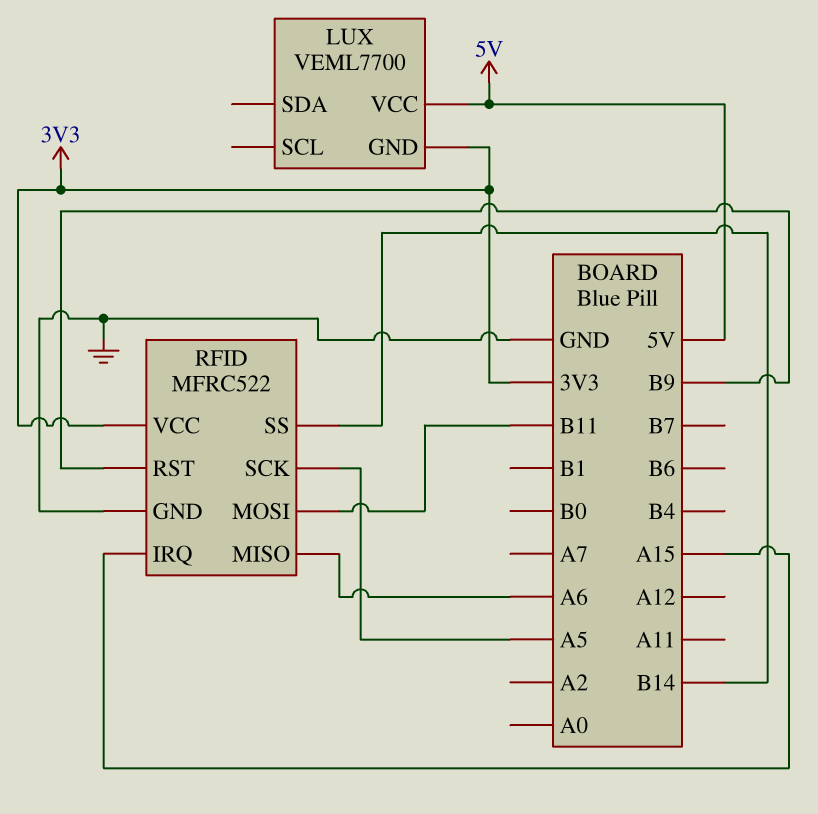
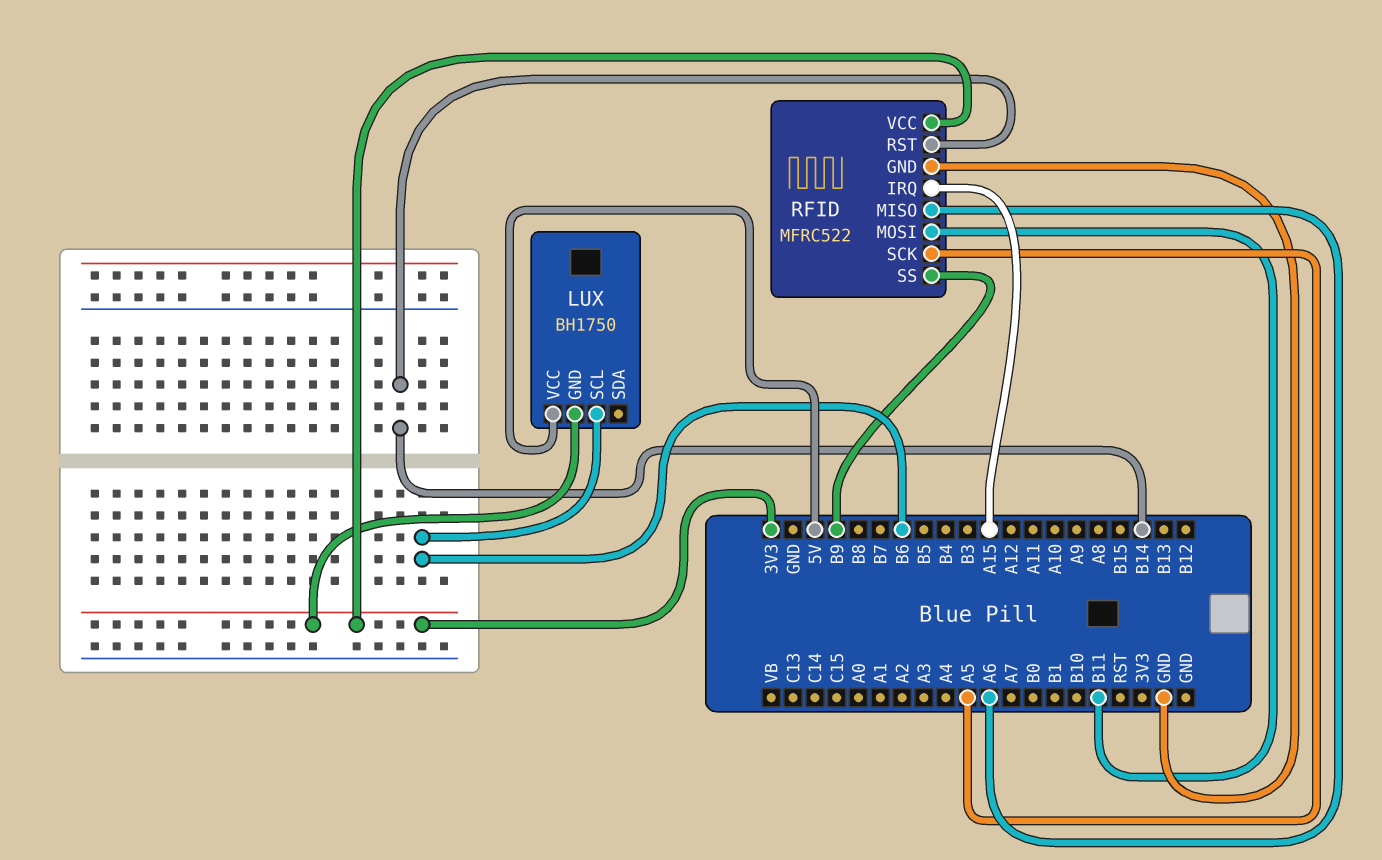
LUX: VEML7700 -> BH1750
LUX pin SCL: none -> B6
RFID pin RST: B9 -> B14
RFID pin SS: B14 -> B9

